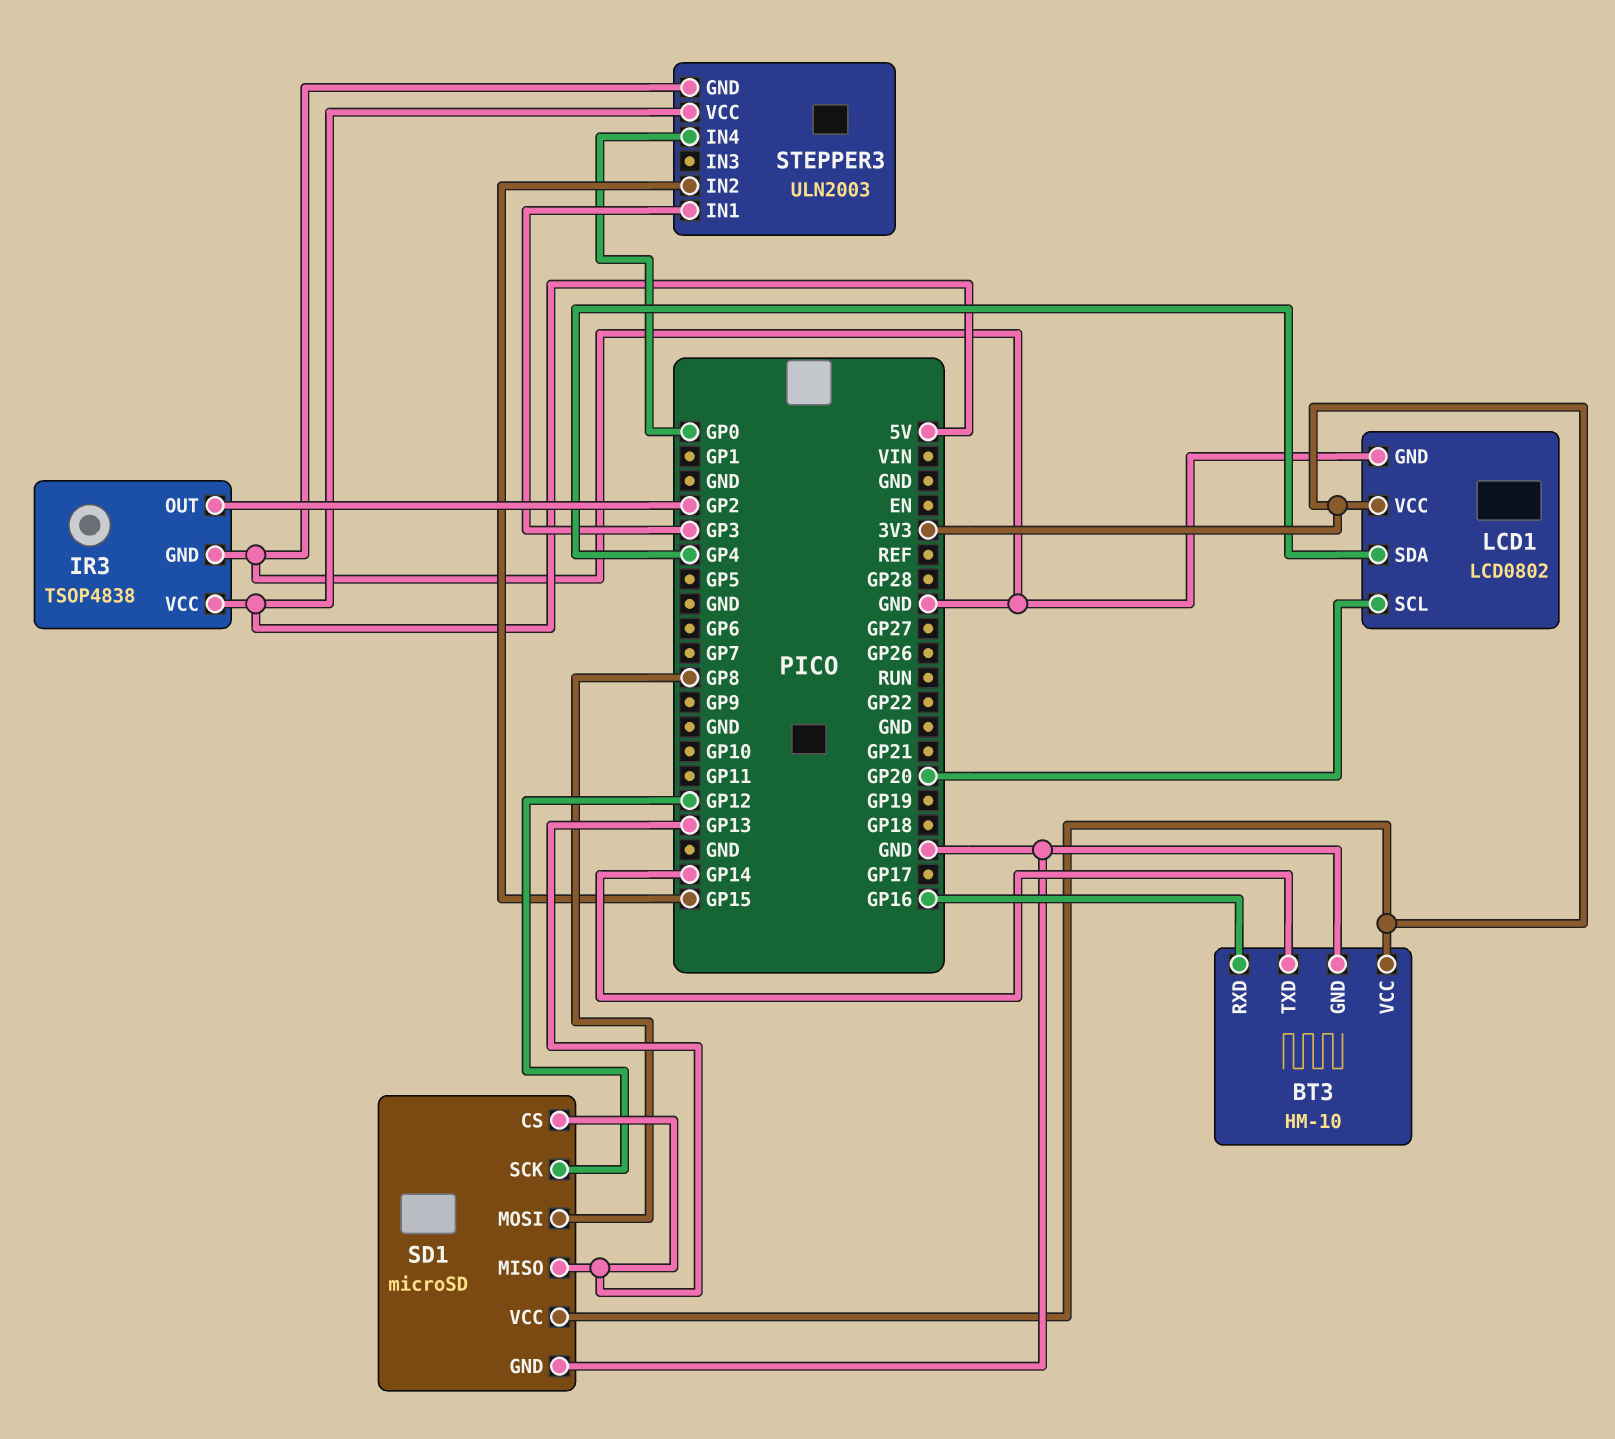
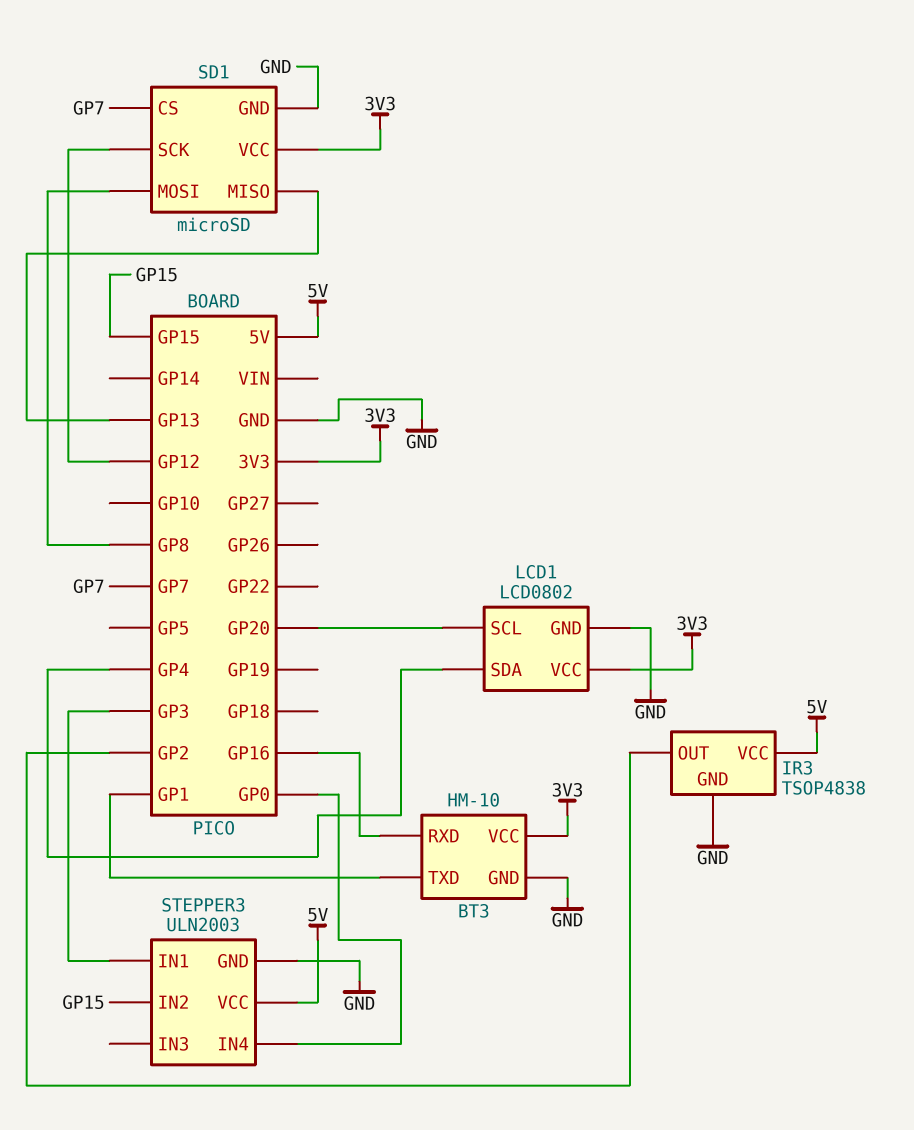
BT3 pin TXD: GP14 -> GP1
SD1 pin CS: GP13 -> GP7

